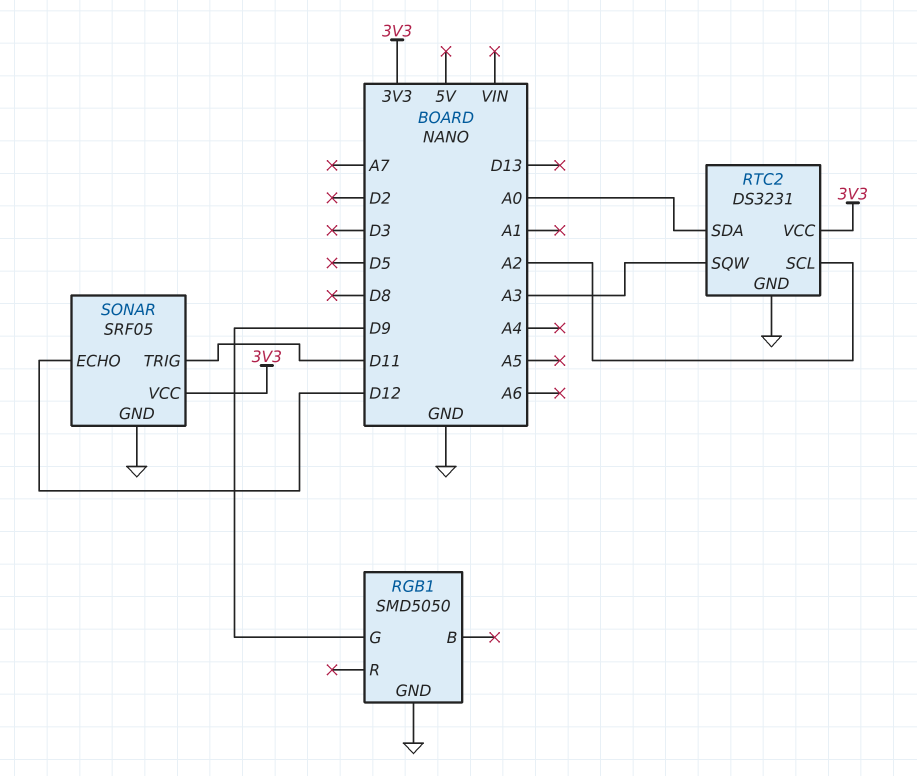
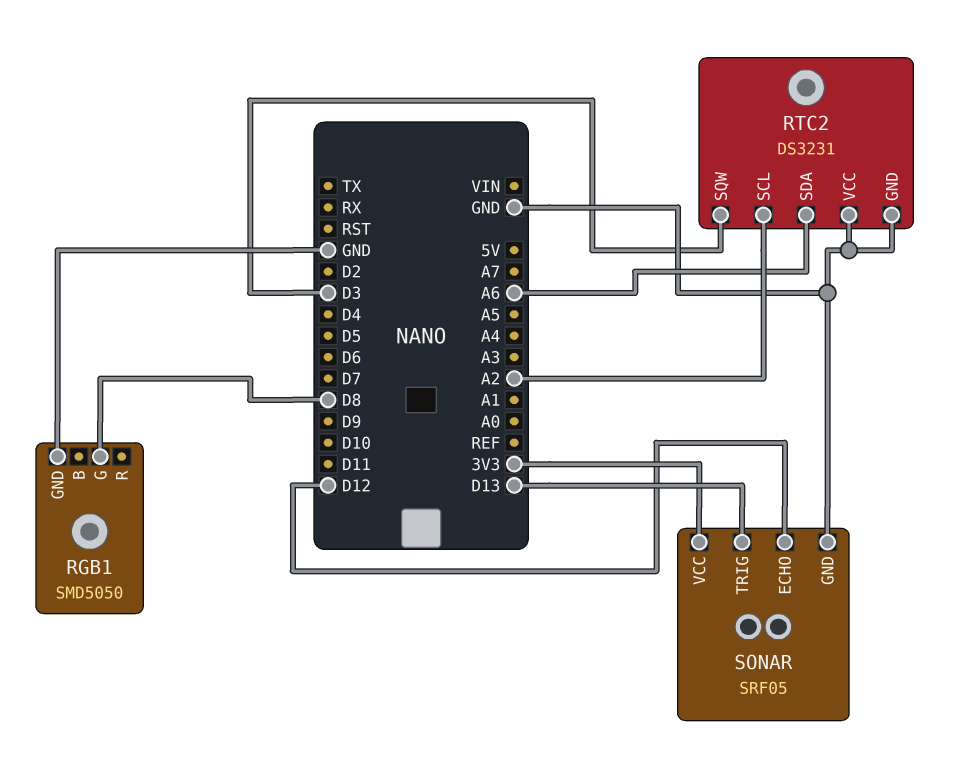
RGB1 pin G: D9 -> D8
RTC2 pin SDA: A0 -> A6
RTC2 pin SQW: A3 -> D3
RTC2 pin VCC: 3V3 -> GND
SONAR pin TRIG: D11 -> D13

